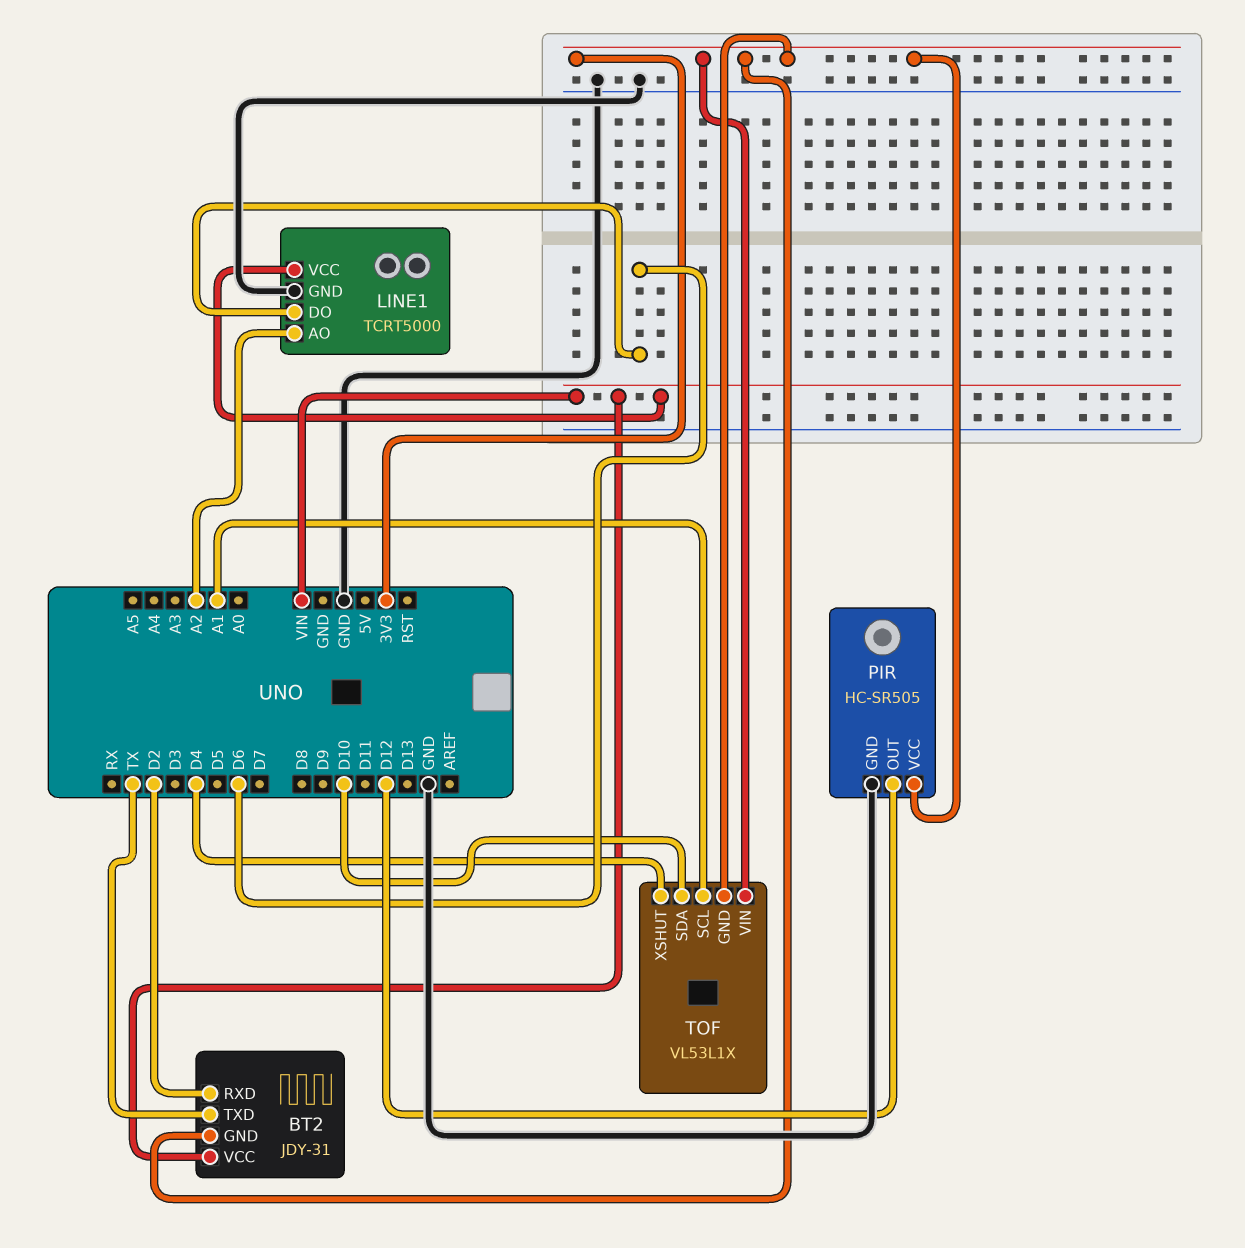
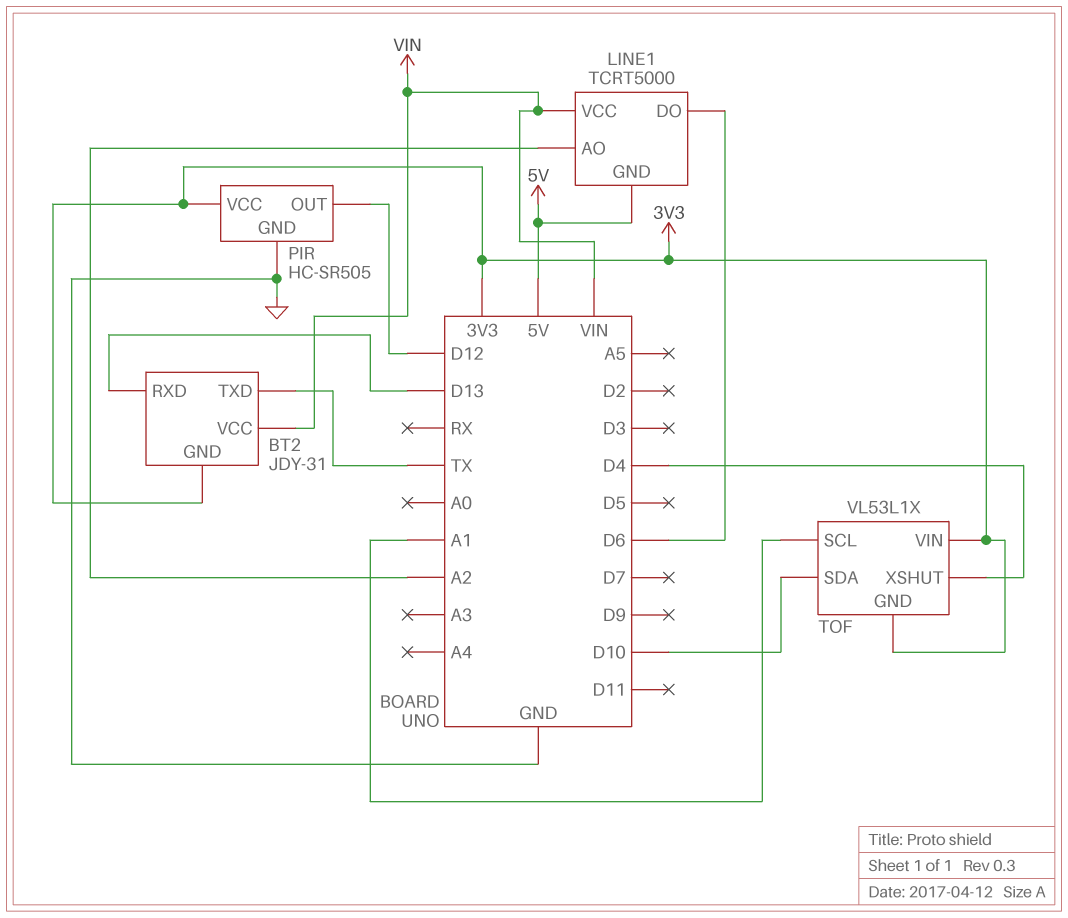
BT2 pin RXD: D2 -> D13
LINE1 pin GND: GND -> 5V

